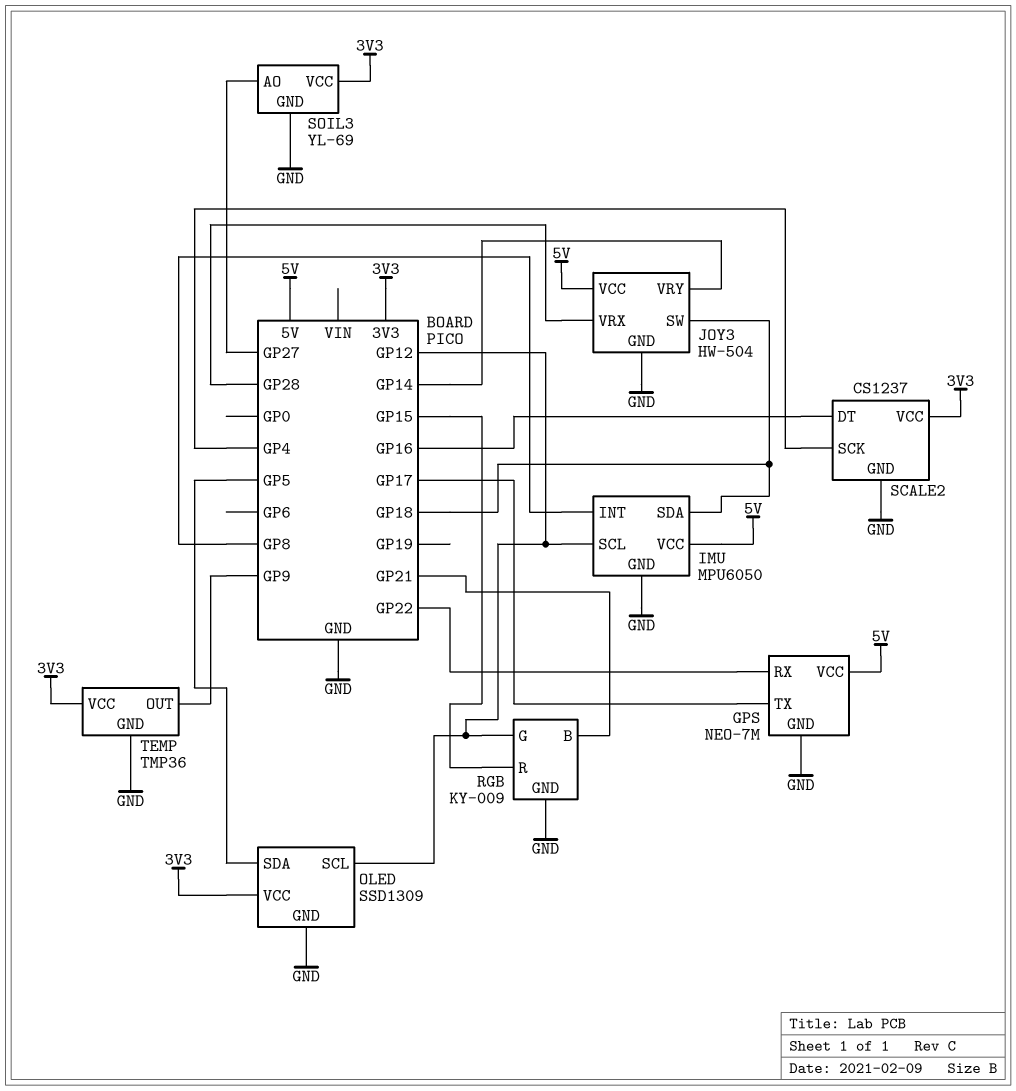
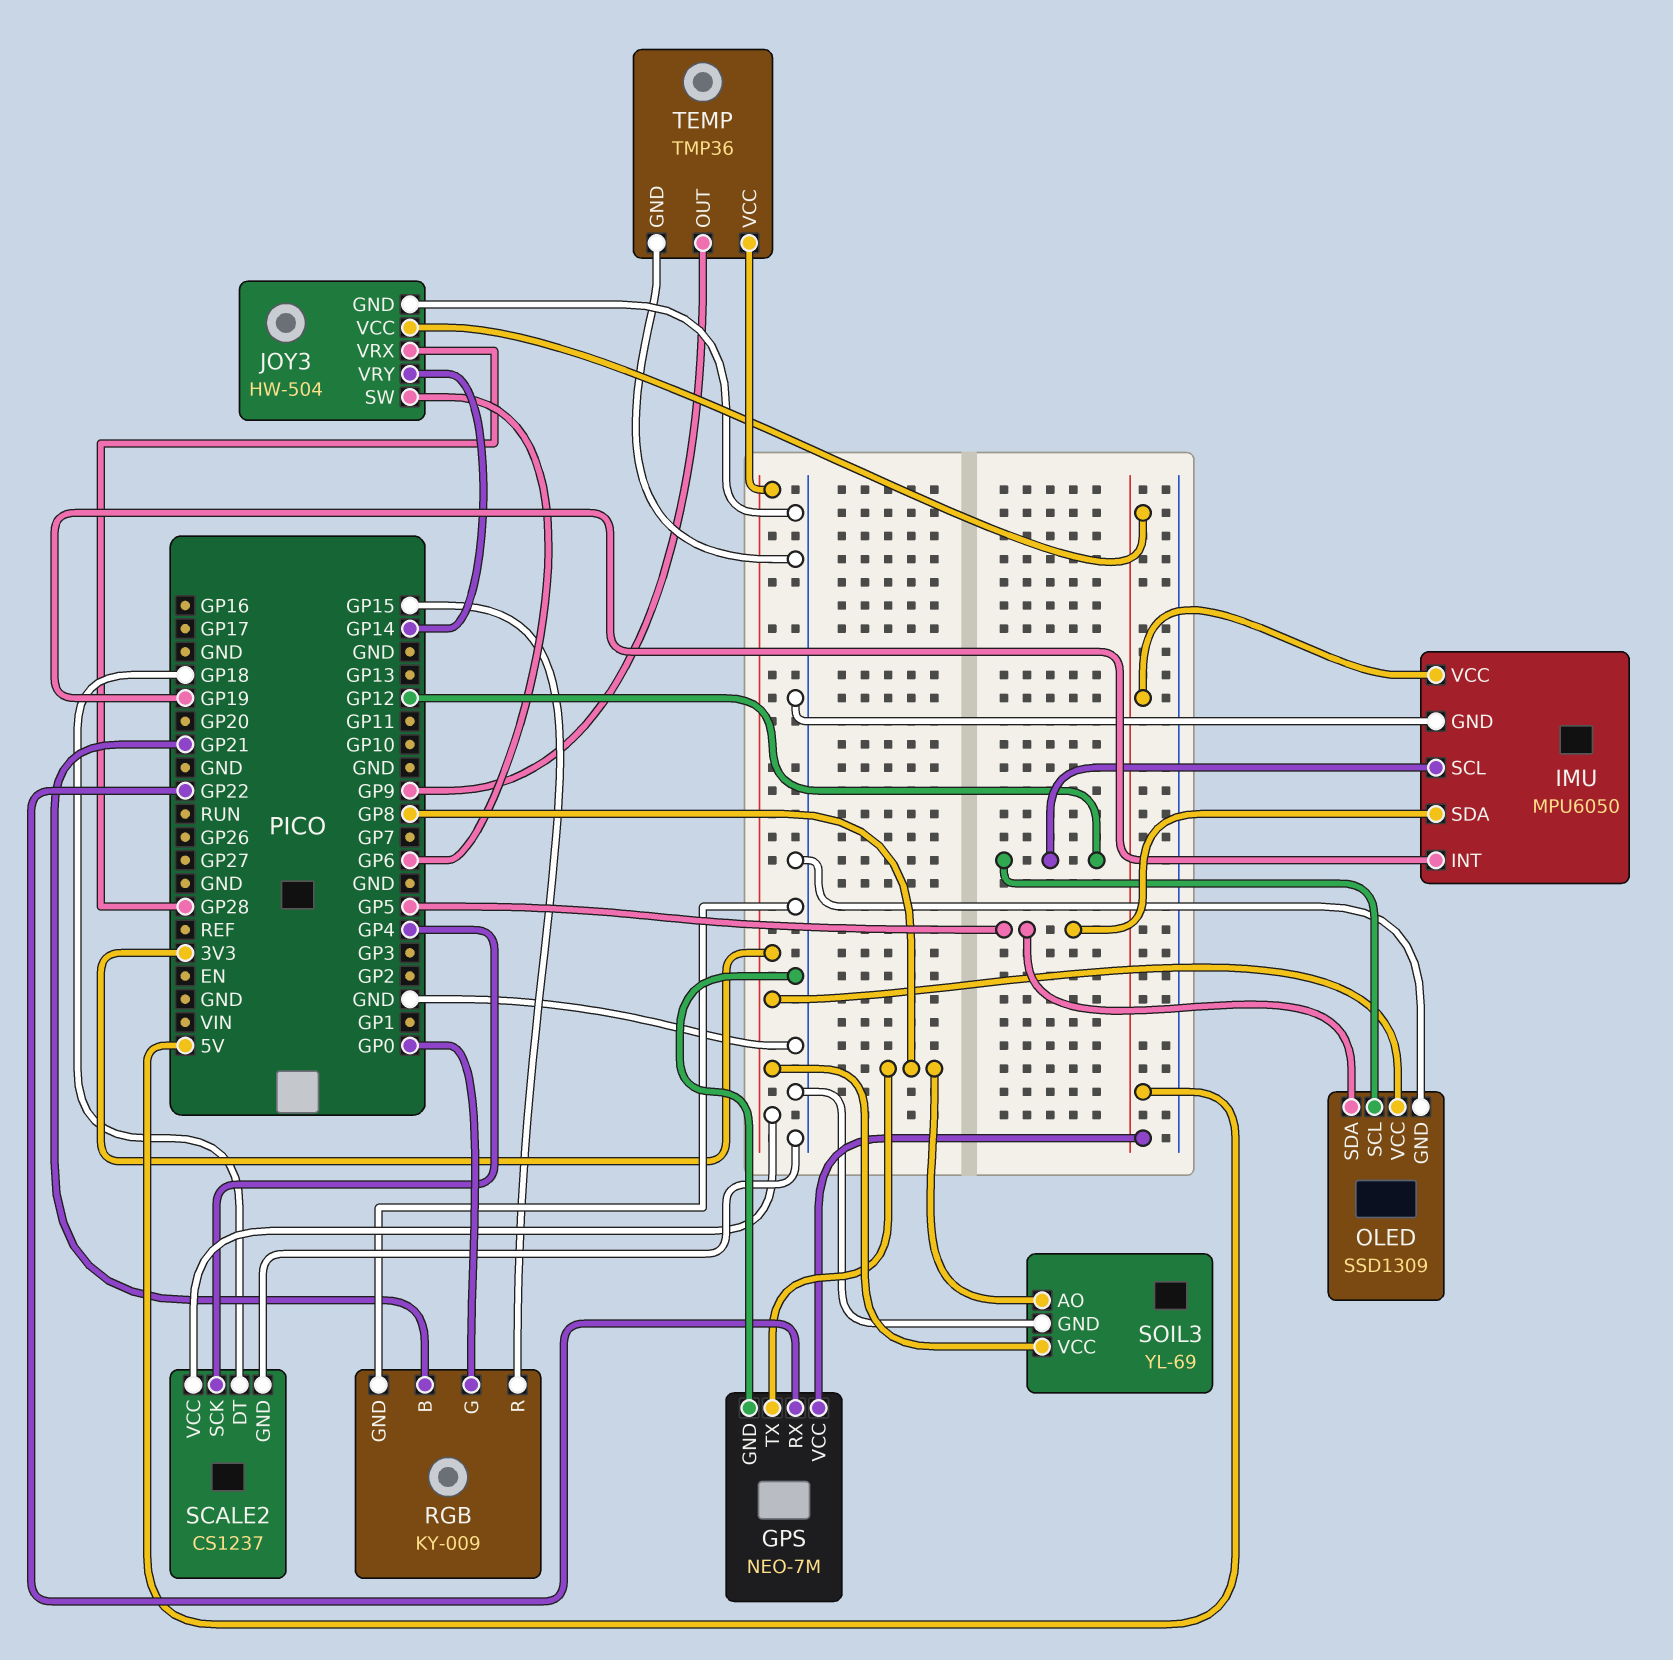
GPS pin TX: GP17 -> GP8
IMU pin INT: GP8 -> GP19
IMU pin SDA: GP18 -> GP5
JOY3 pin SW: GP18 -> GP6
RGB pin G: GP12 -> GP0
SCALE2 pin DT: GP16 -> GP18
SOIL3 pin AO: GP27 -> GP8

